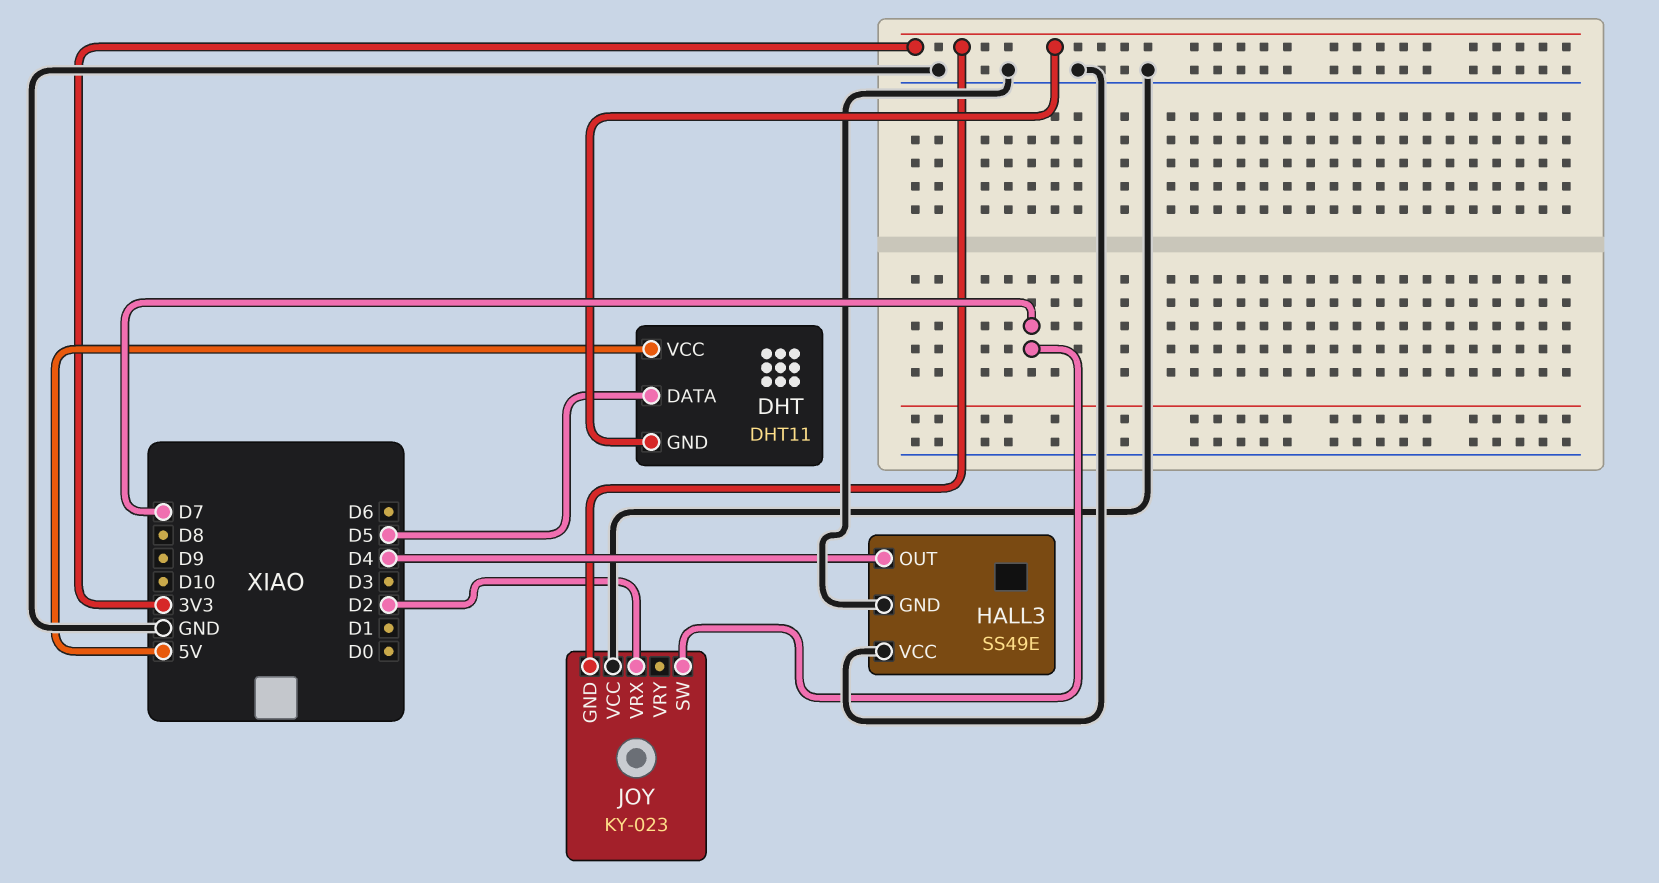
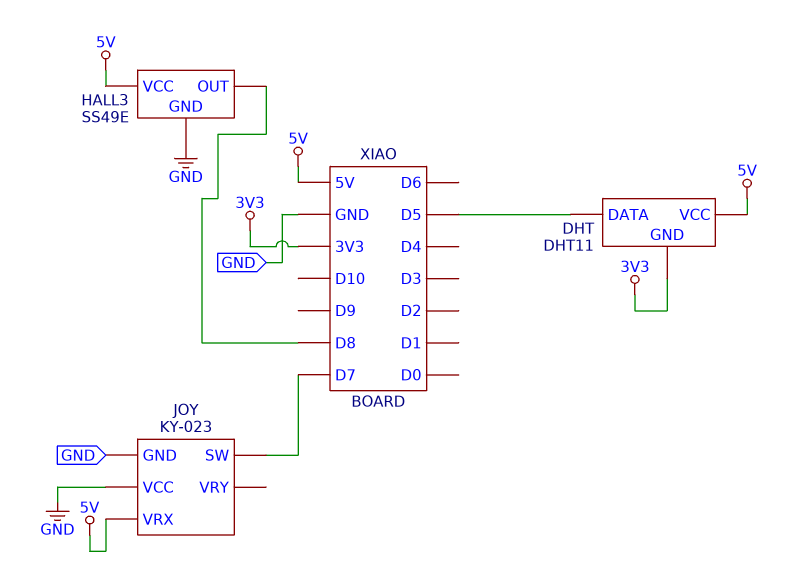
HALL3 pin OUT: D4 -> D8
HALL3 pin VCC: GND -> 5V
JOY pin GND: 3V3 -> GND
JOY pin VRX: D2 -> 5V

